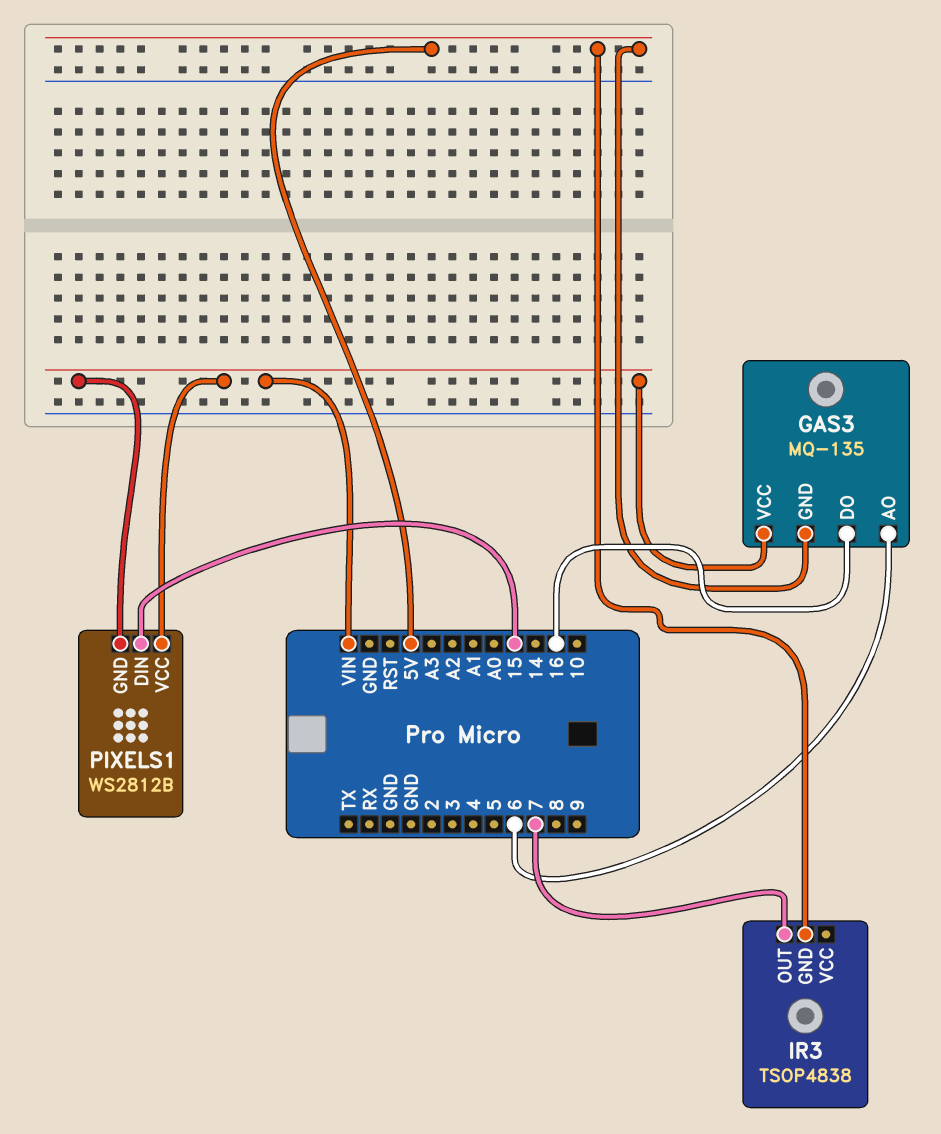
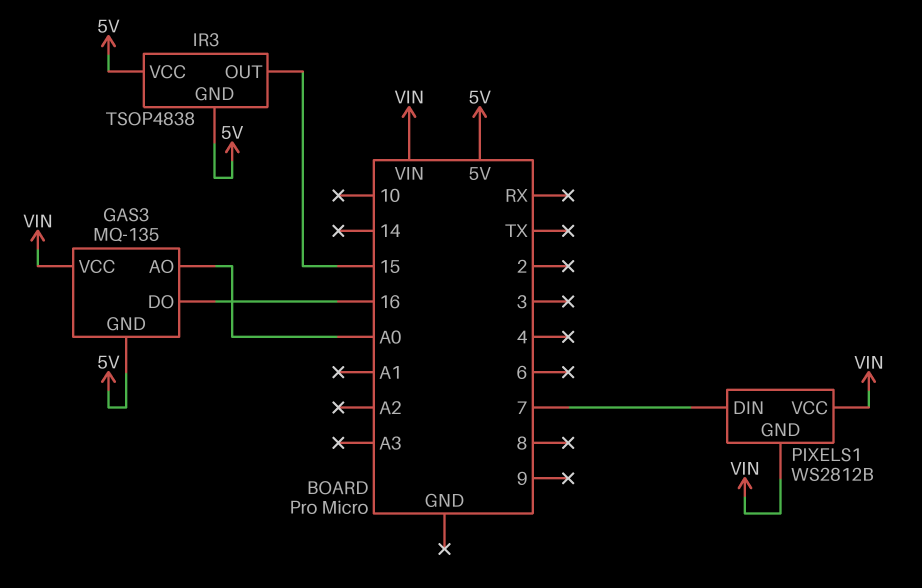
GAS3 pin AO: 6 -> A0
IR3 pin OUT: 7 -> 15
IR3 pin VCC: none -> 5V
PIXELS1 pin DIN: 15 -> 7

